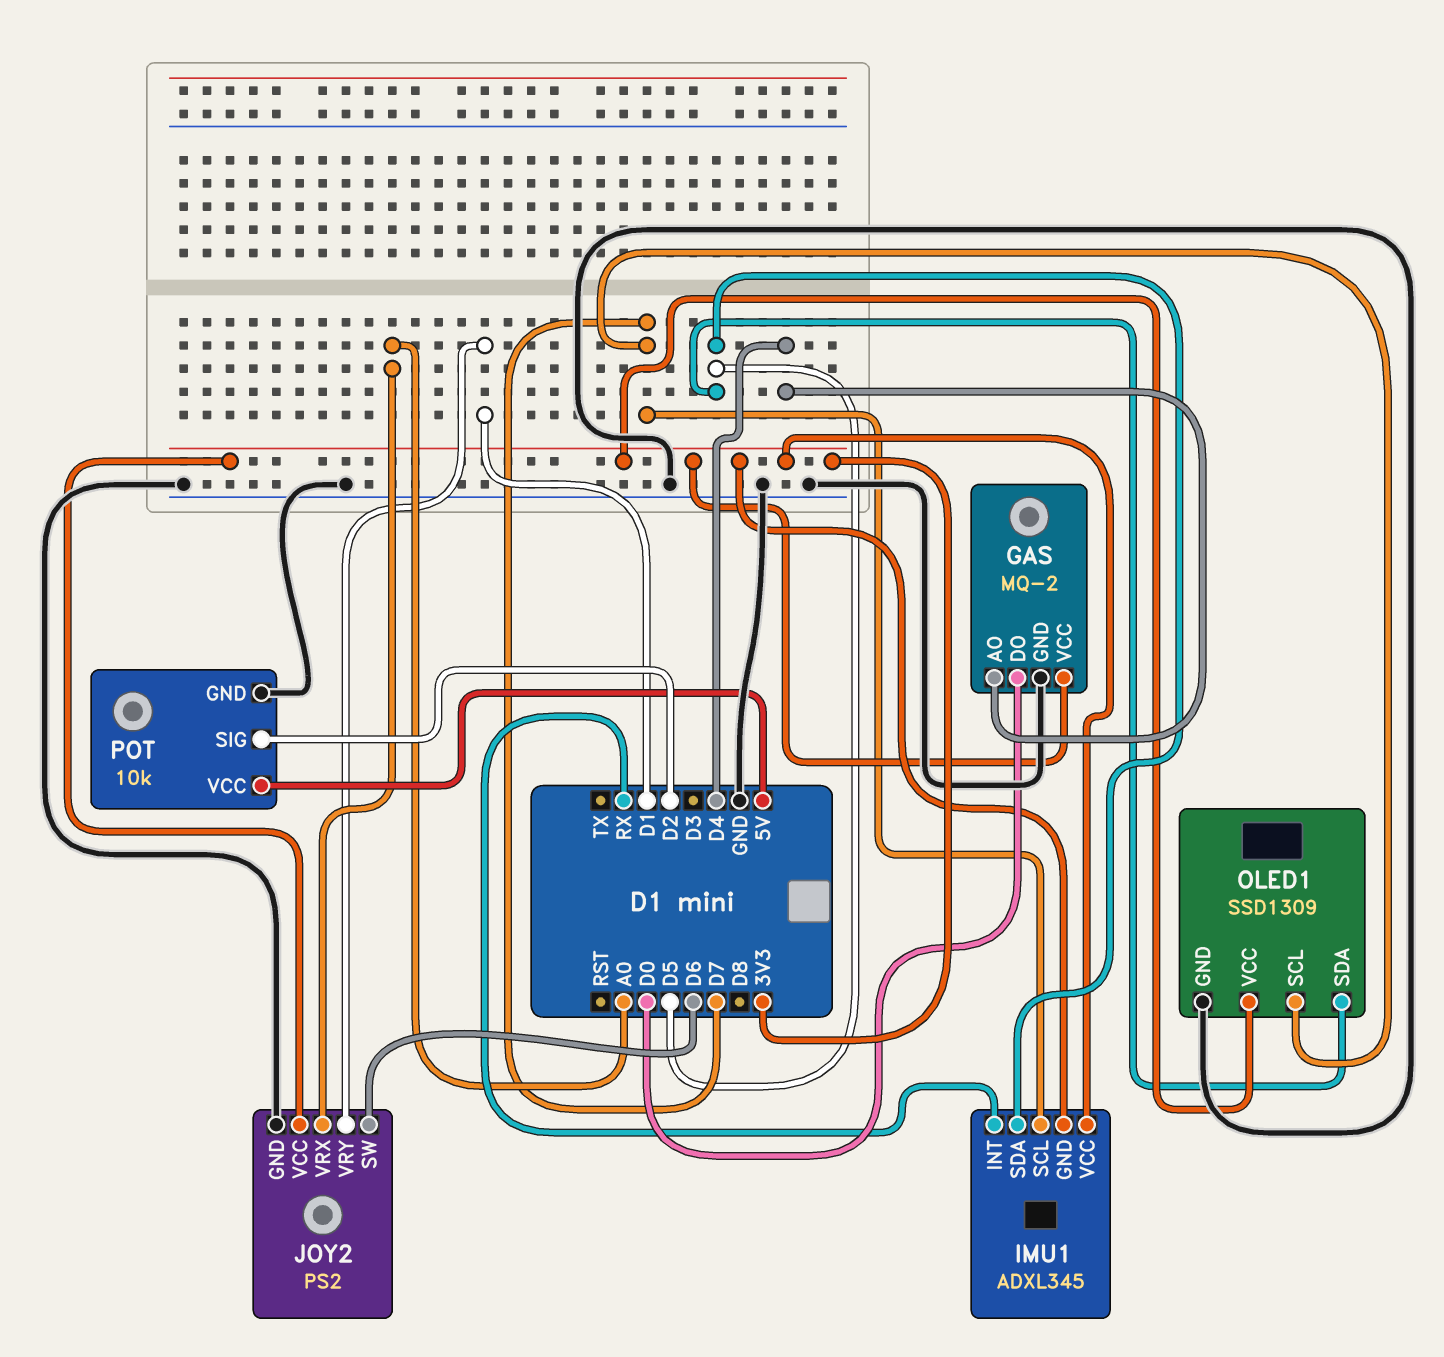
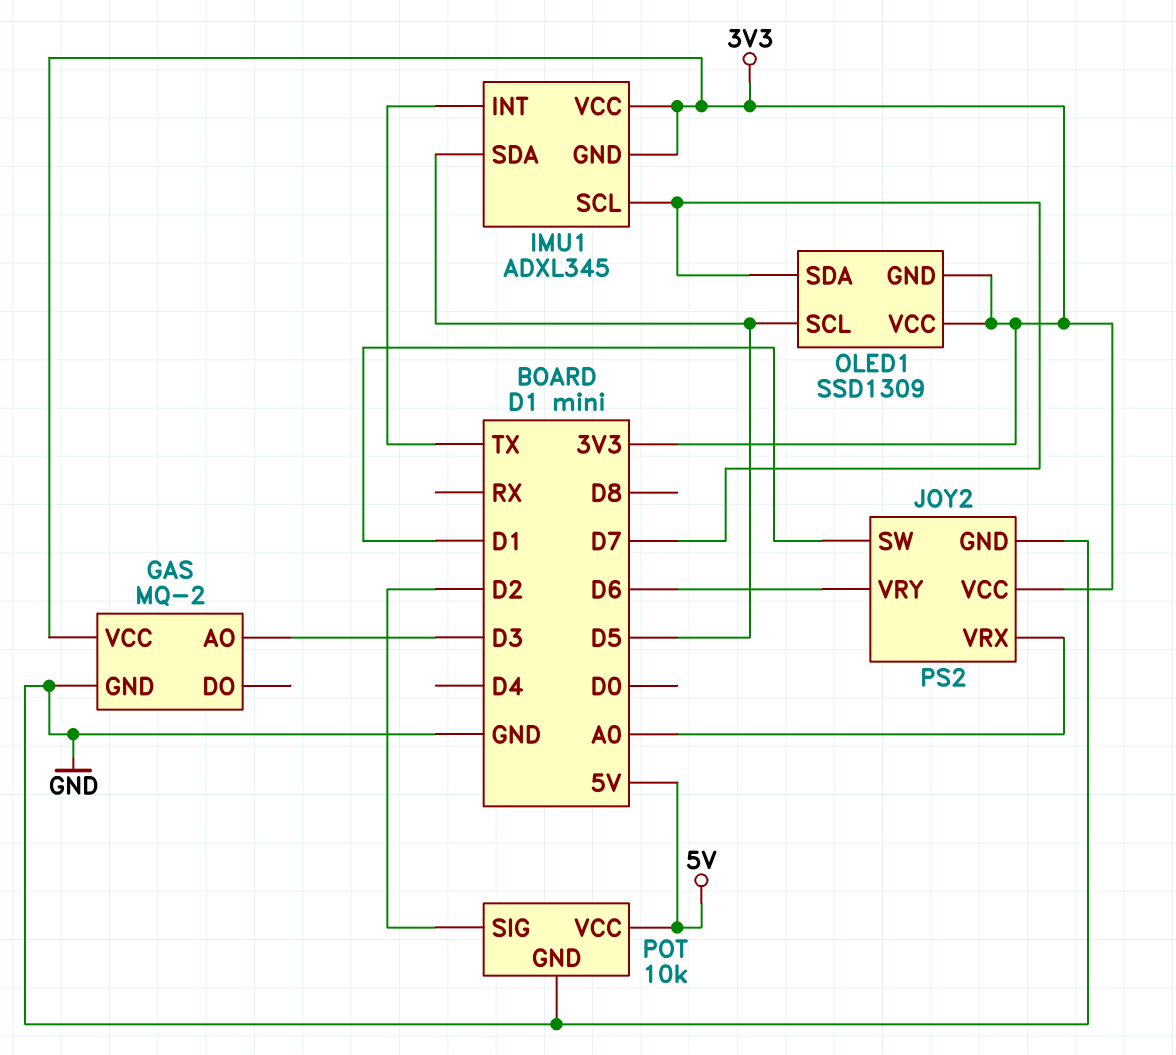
GAS pin AO: D4 -> D3
GAS pin DO: D0 -> none
IMU1 pin INT: RX -> TX
JOY2 pin SW: D6 -> D1
JOY2 pin VRY: D1 -> D6
OLED1 pin GND: GND -> 3V3
OLED1 pin SCL: D7 -> D5
OLED1 pin SDA: D5 -> D7

